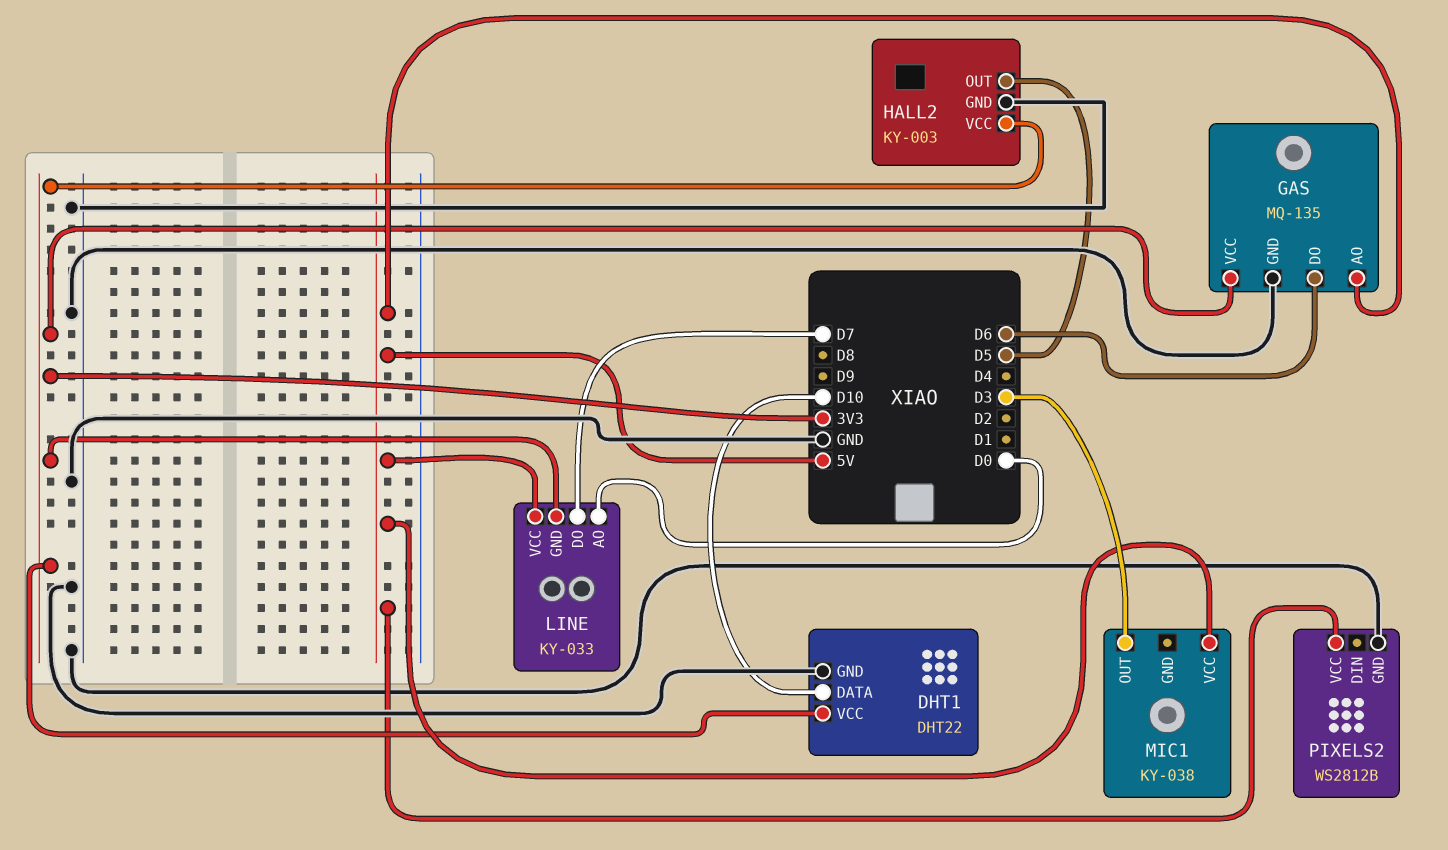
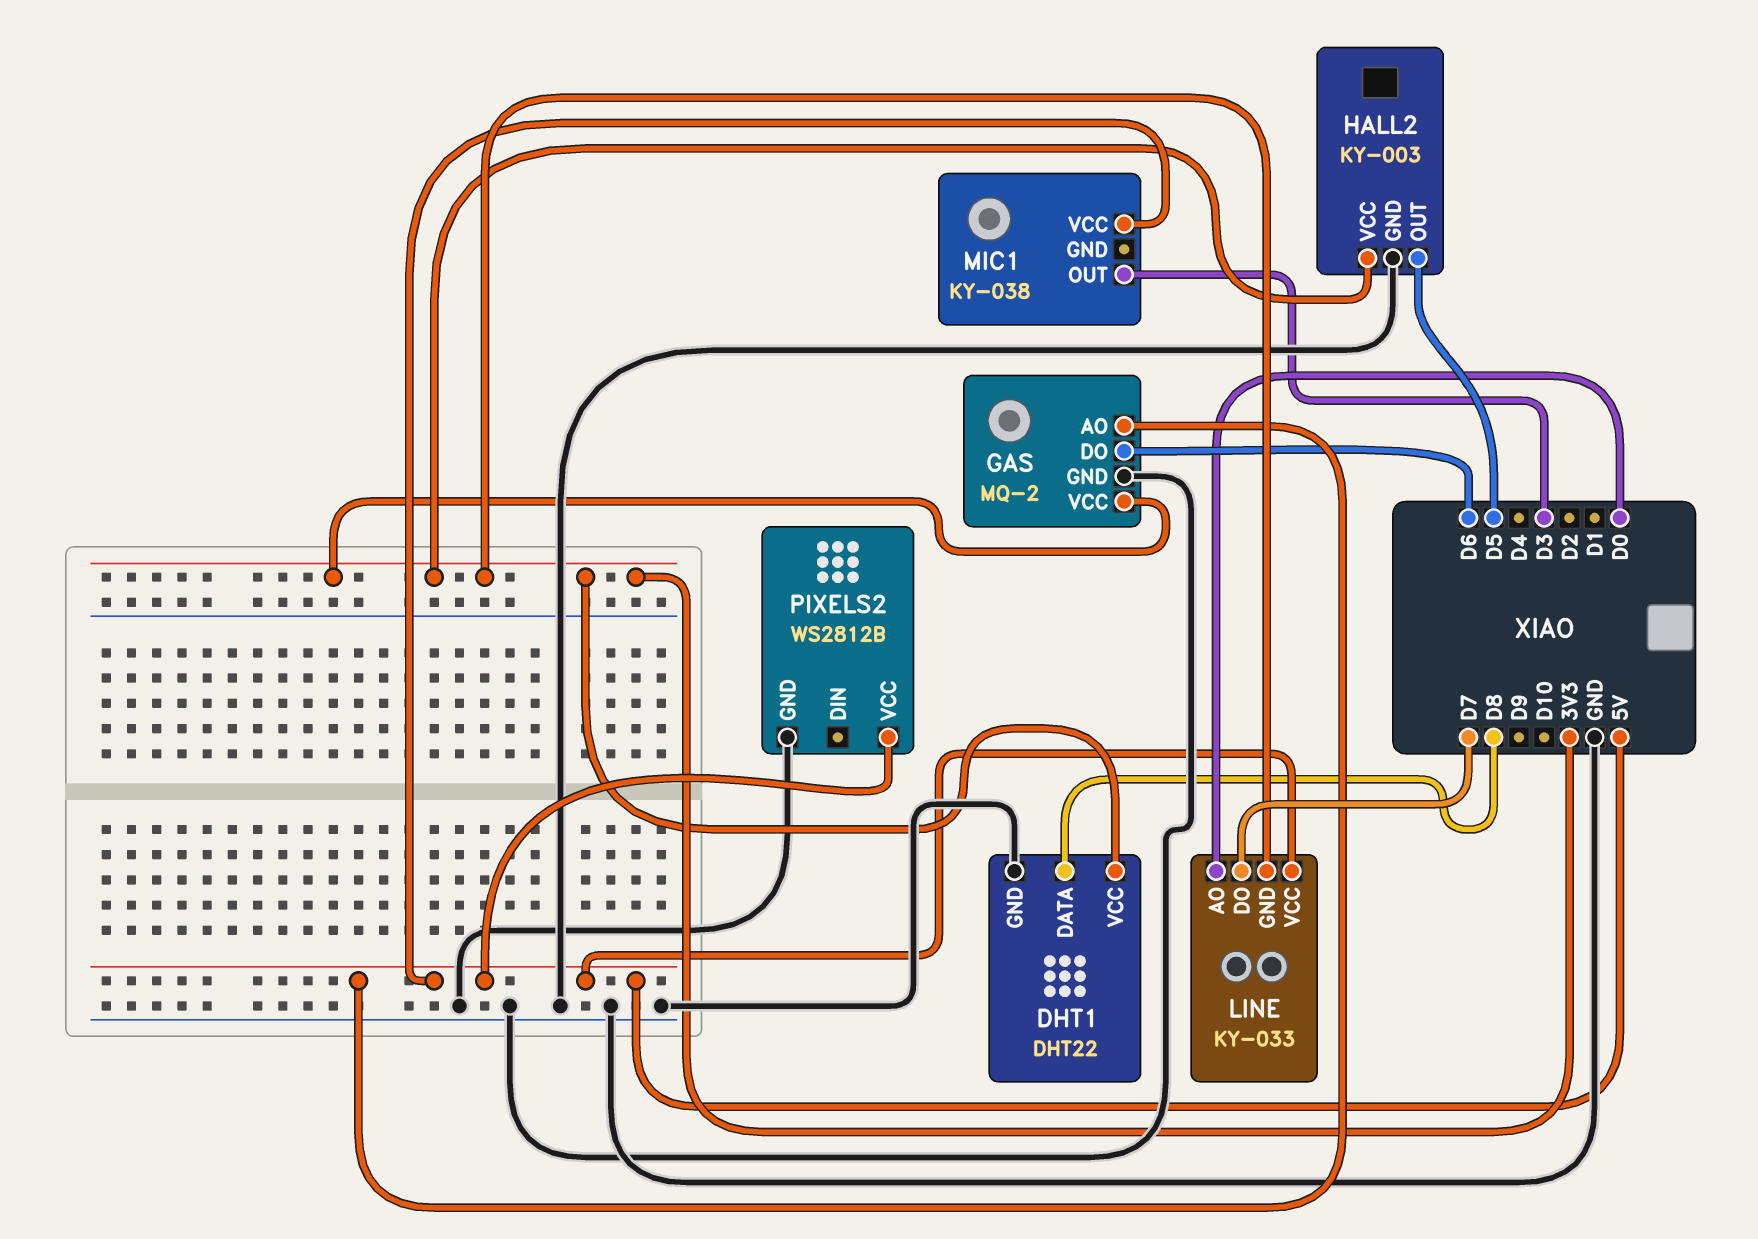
DHT1 pin DATA: D10 -> D8
GAS: MQ-135 -> MQ-2

